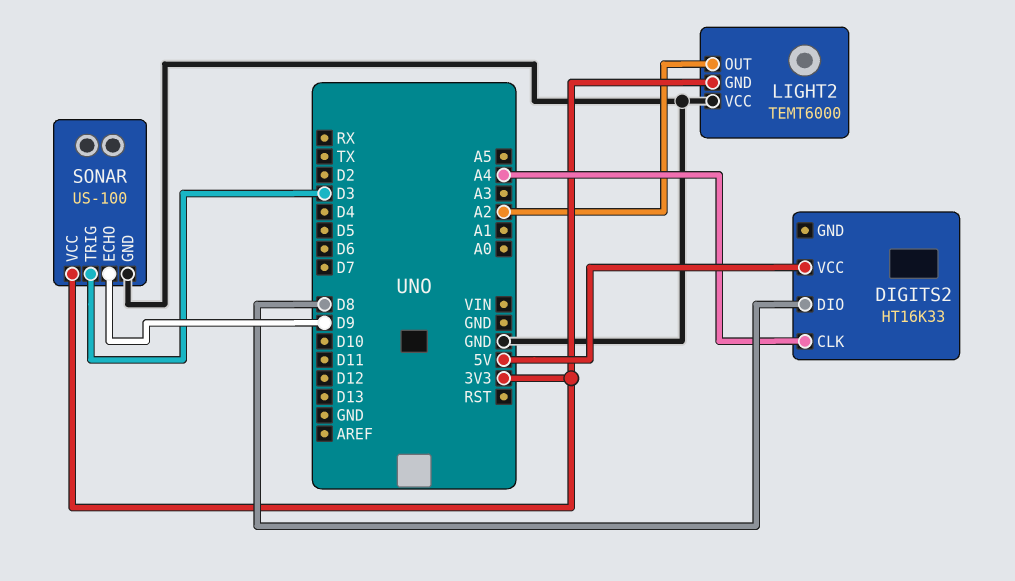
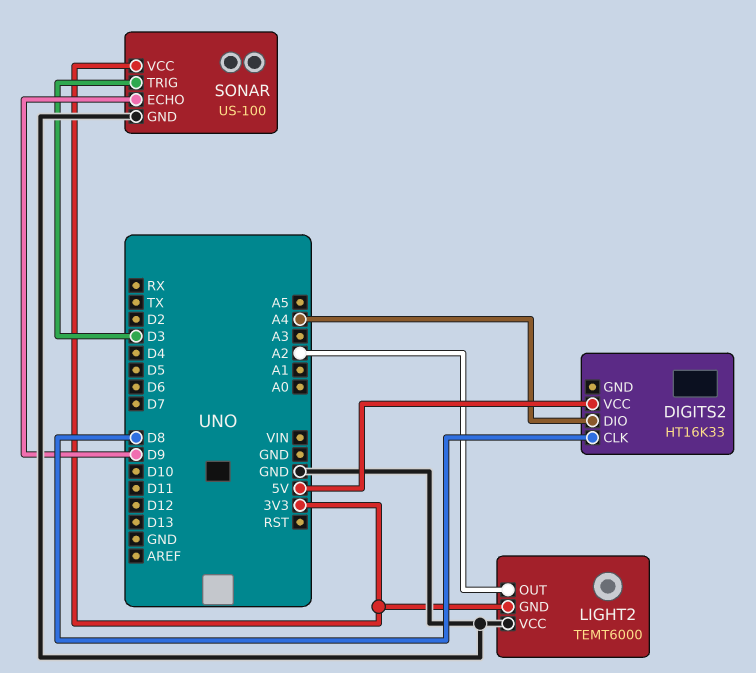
DIGITS2 pin CLK: A4 -> D8
DIGITS2 pin DIO: D8 -> A4

